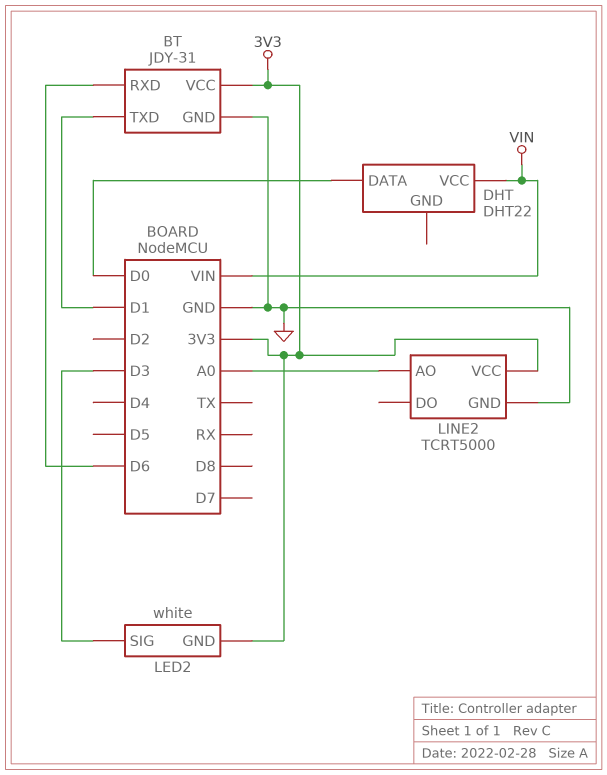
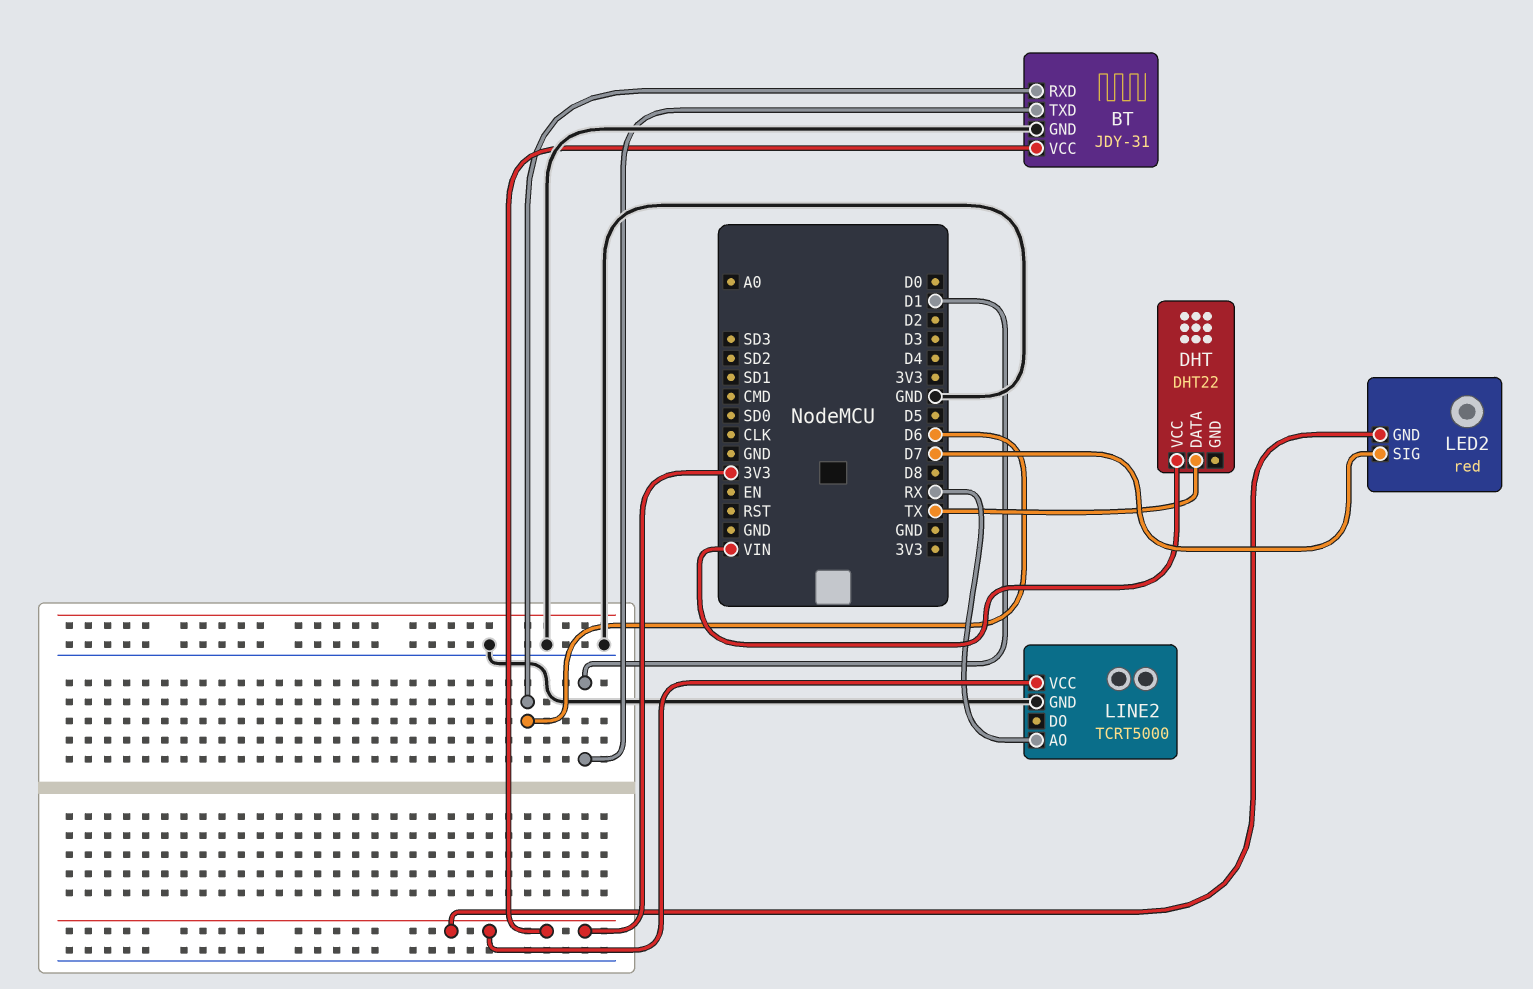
DHT pin DATA: D0 -> TX
LED2: white -> red
LED2 pin SIG: D3 -> D7
LINE2 pin AO: A0 -> RX

